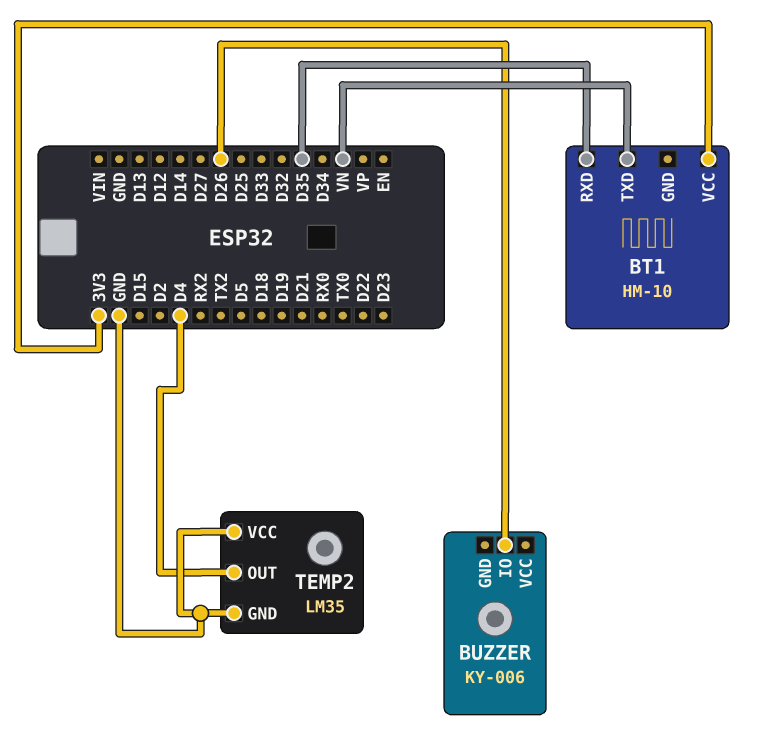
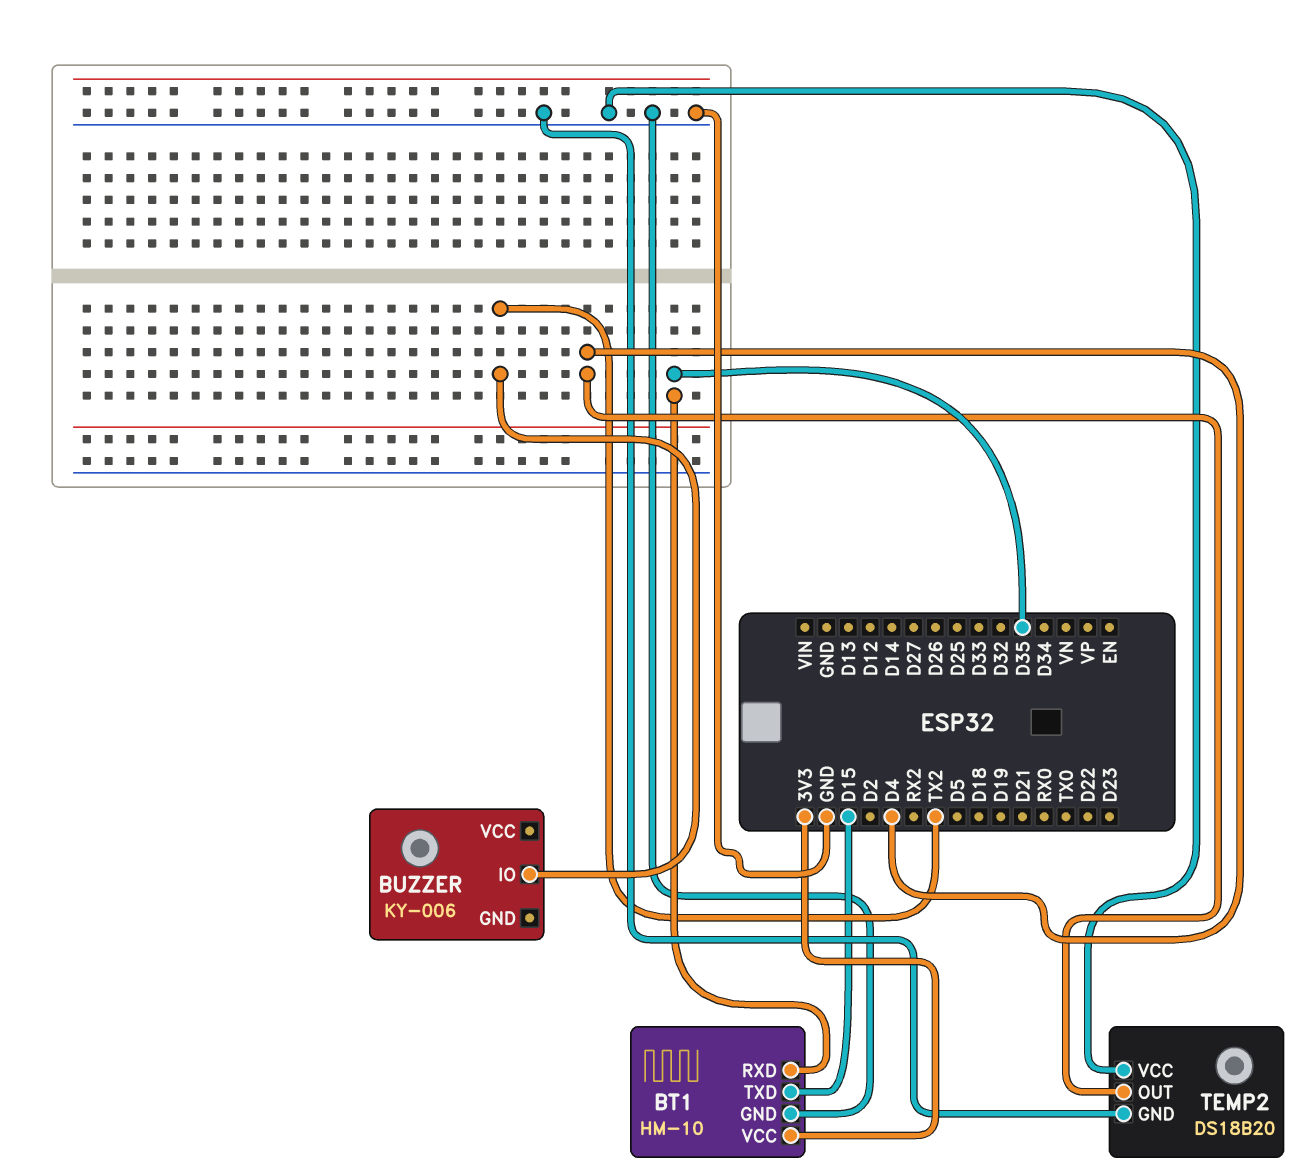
BT1 pin GND: none -> GND
BT1 pin TXD: VN -> D15
BUZZER pin IO: D26 -> TX2
TEMP2: LM35 -> DS18B20

